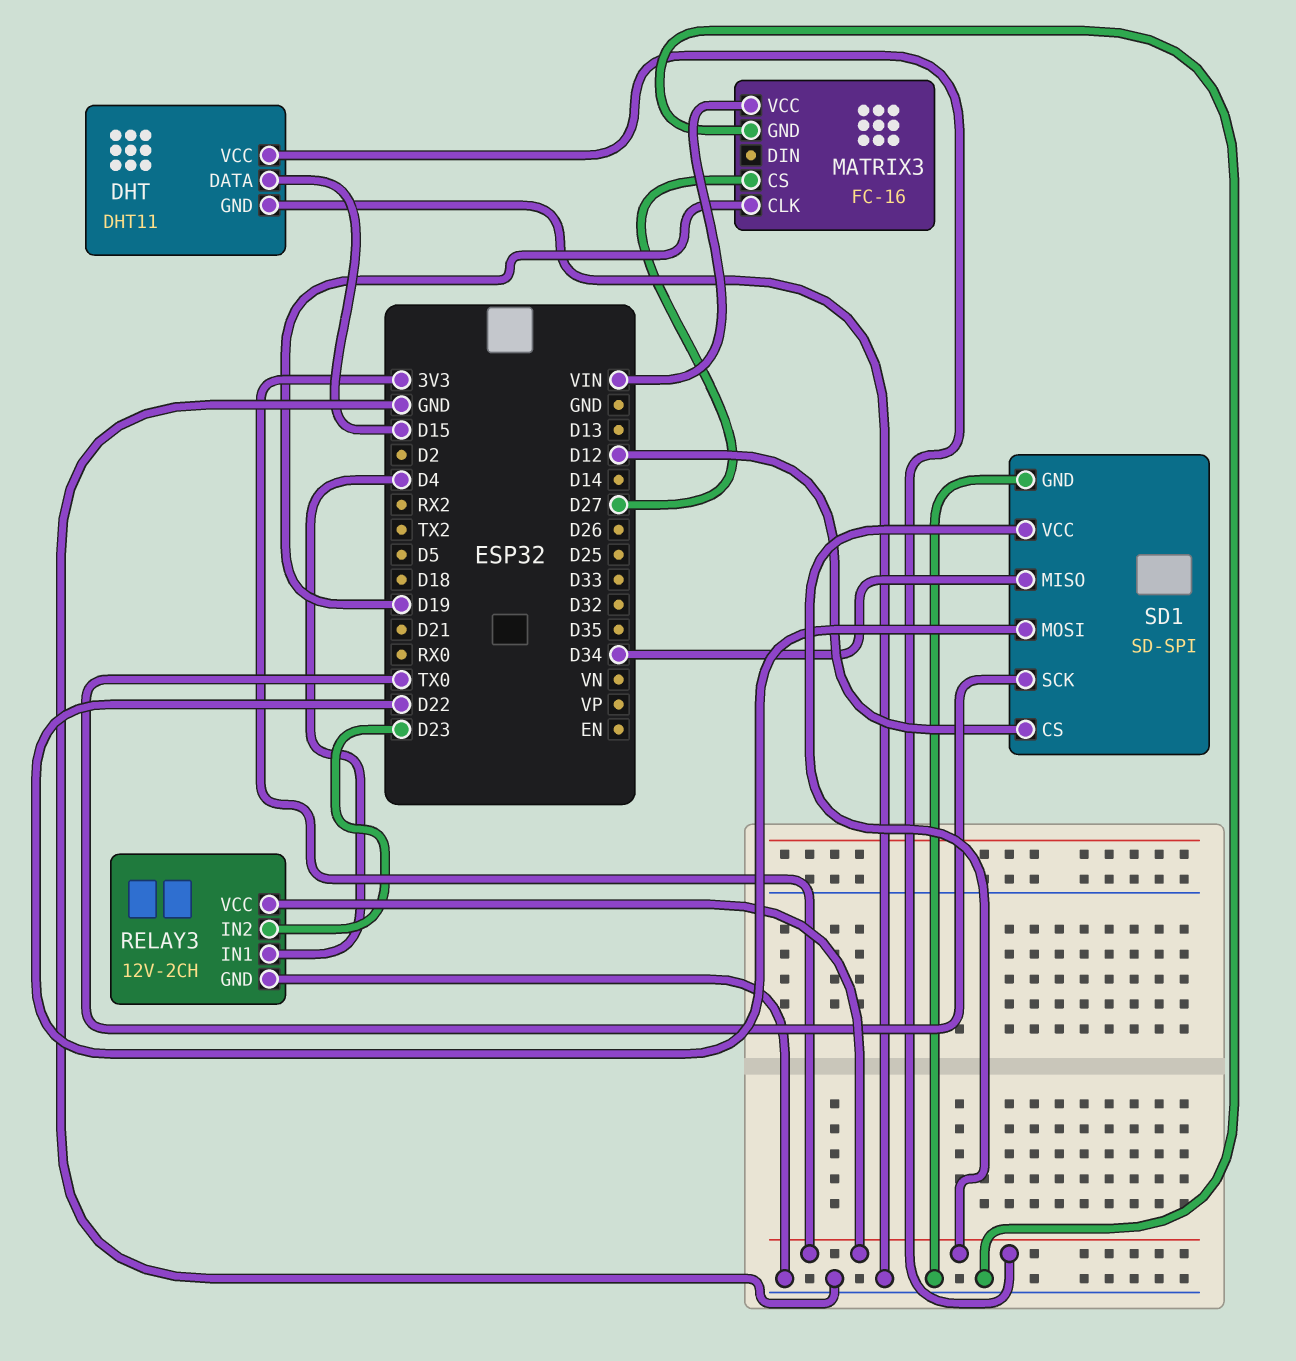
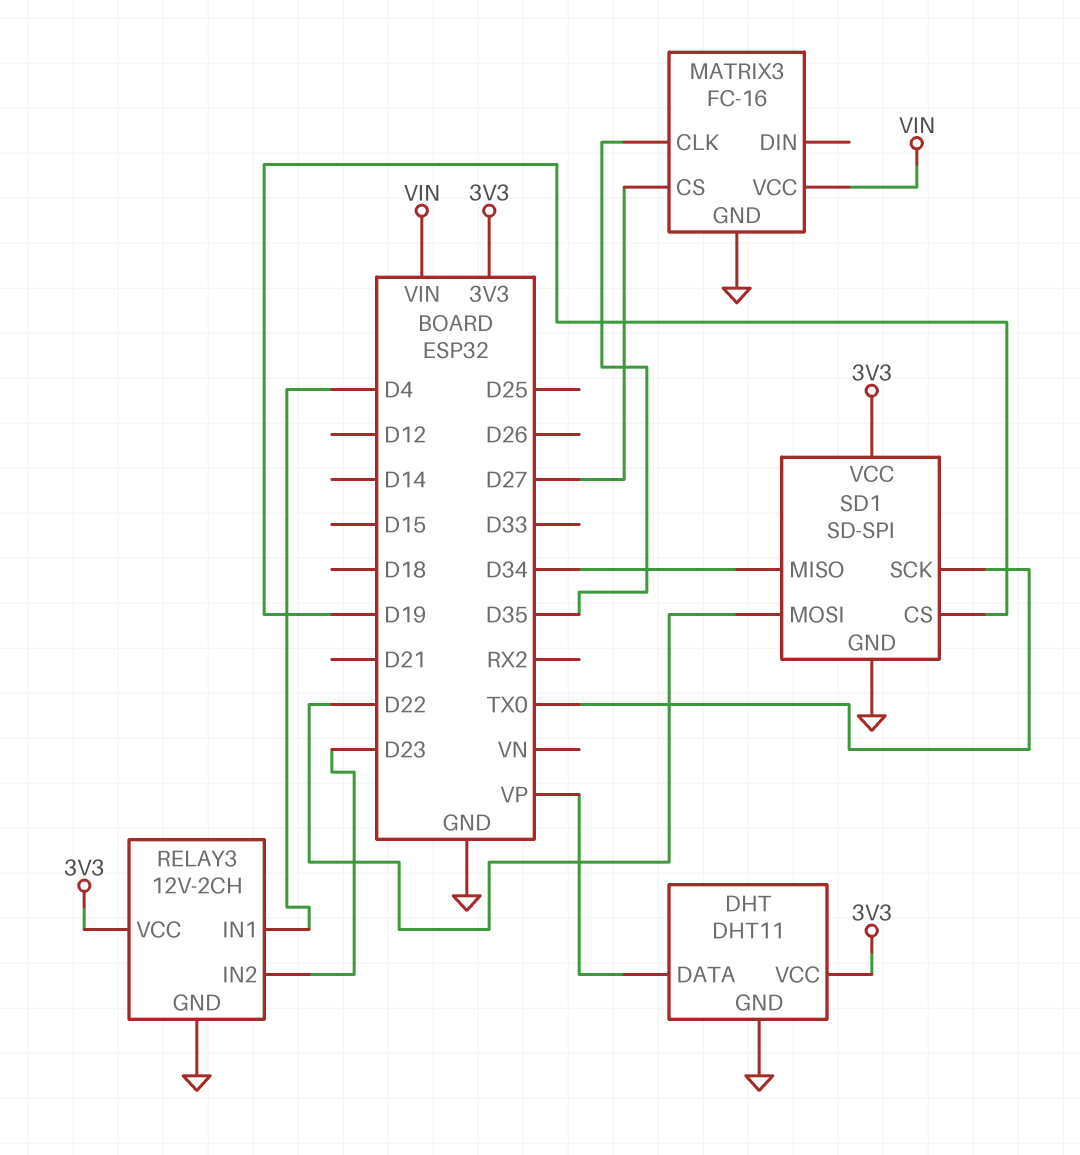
DHT pin DATA: D15 -> VP
MATRIX3 pin CLK: D19 -> D35
SD1 pin CS: D12 -> D19

